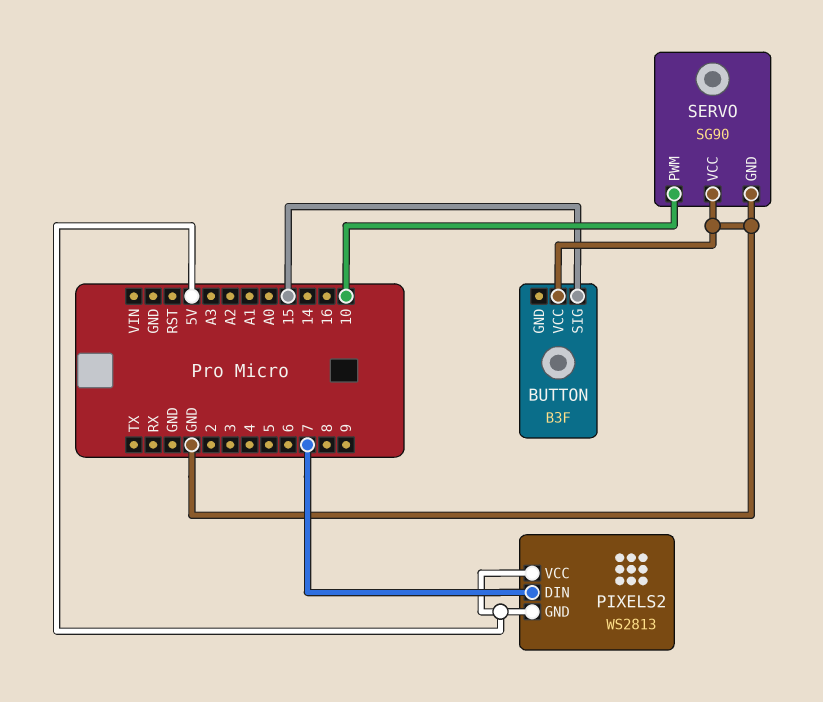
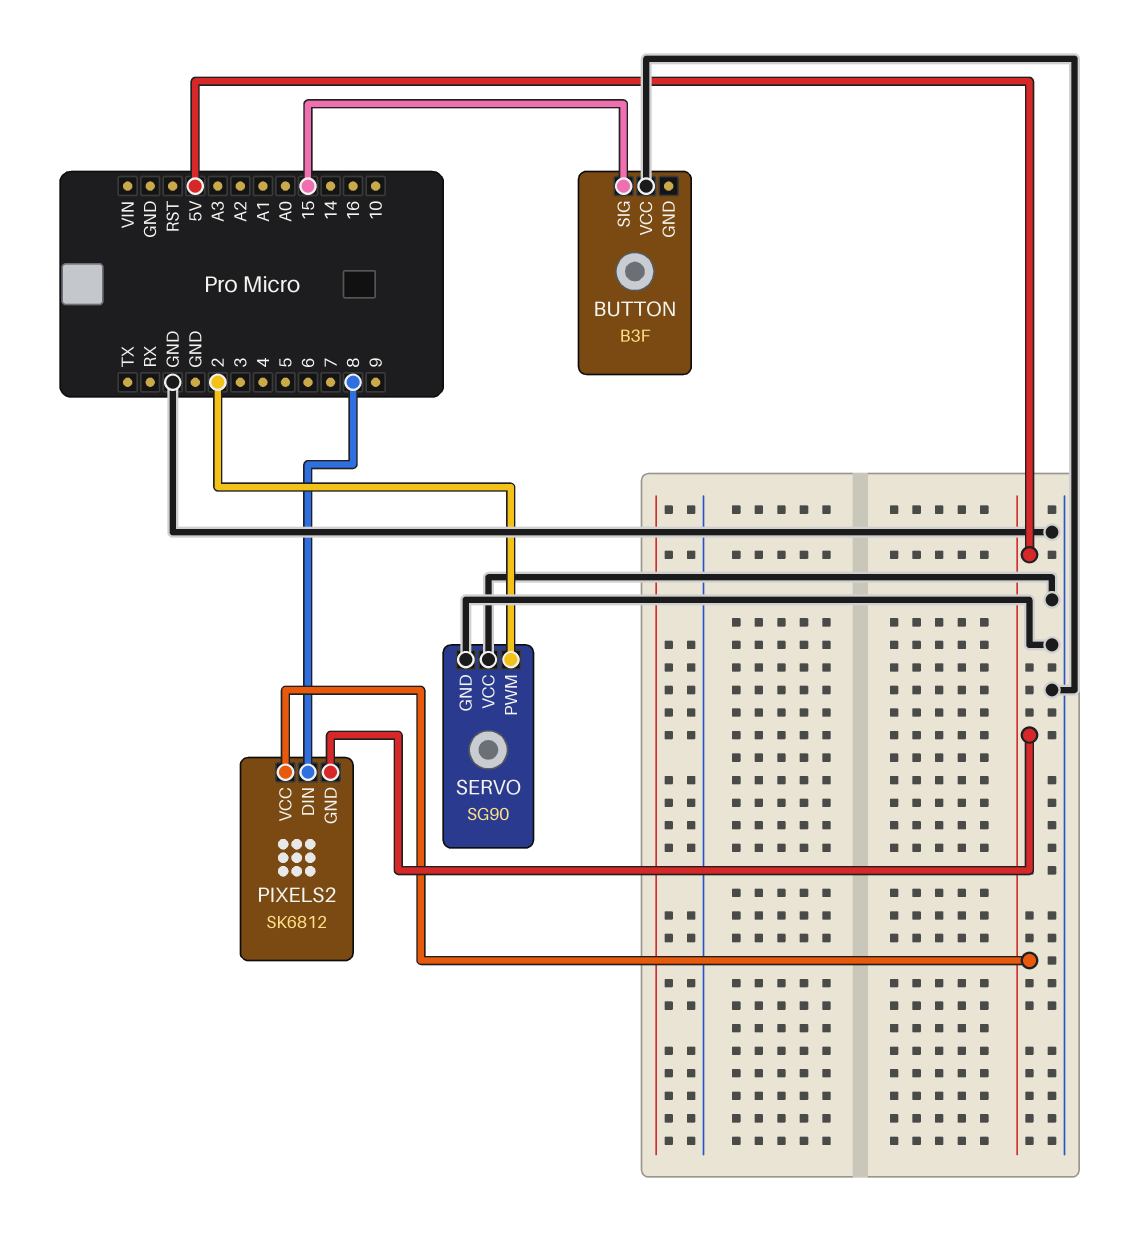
PIXELS2: WS2813 -> SK6812
PIXELS2 pin DIN: 7 -> 8
SERVO pin PWM: 10 -> 2

